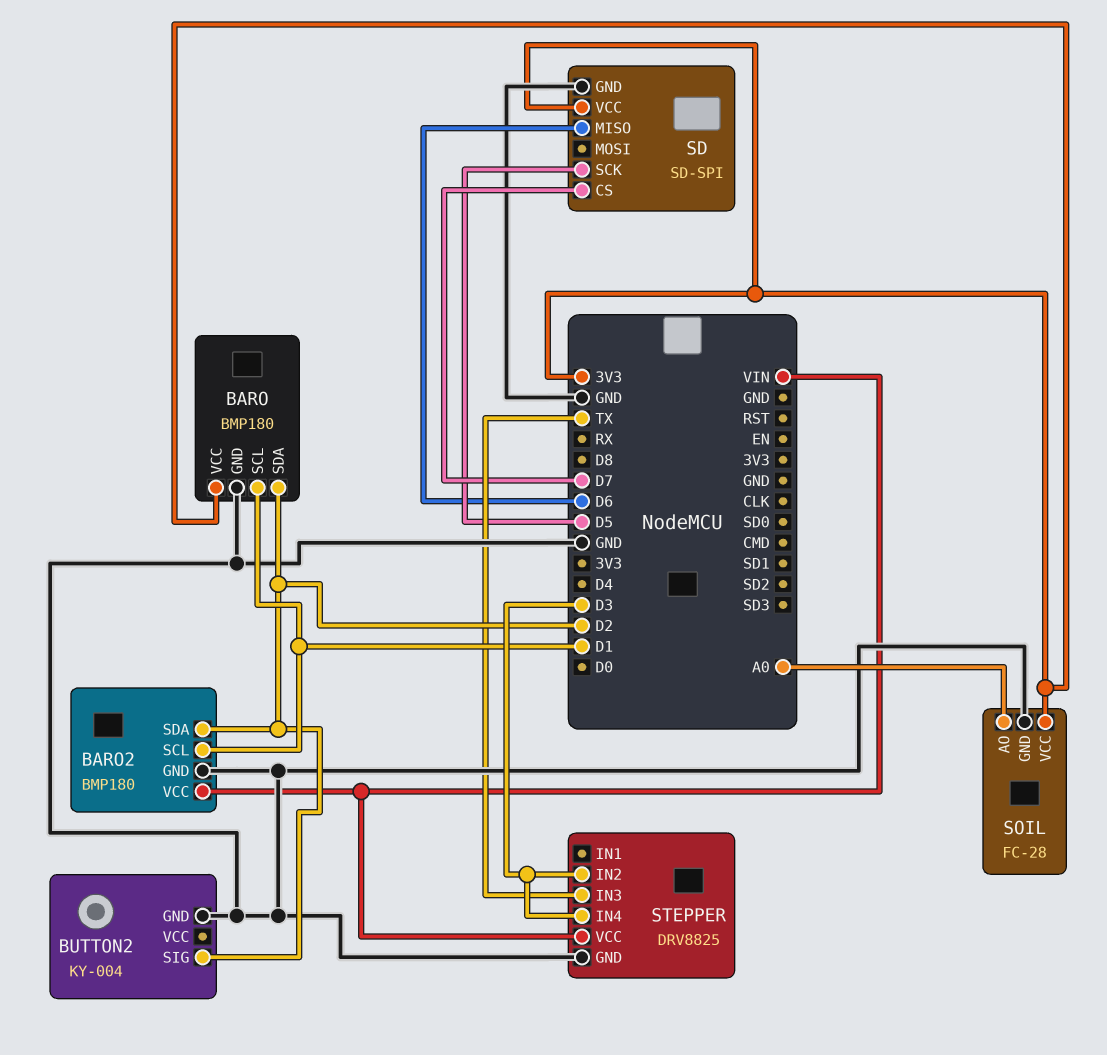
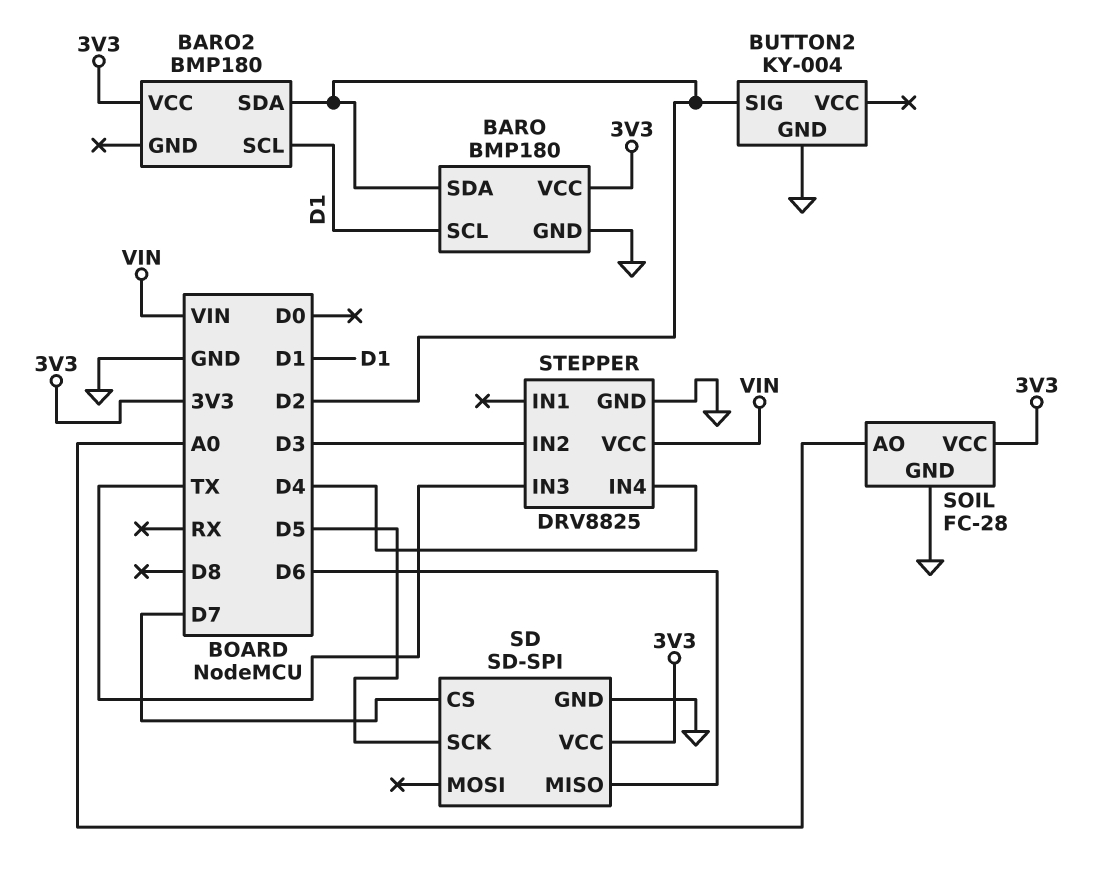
BARO2 pin GND: GND -> none
BARO2 pin VCC: VIN -> 3V3
STEPPER pin IN4: D3 -> D4

